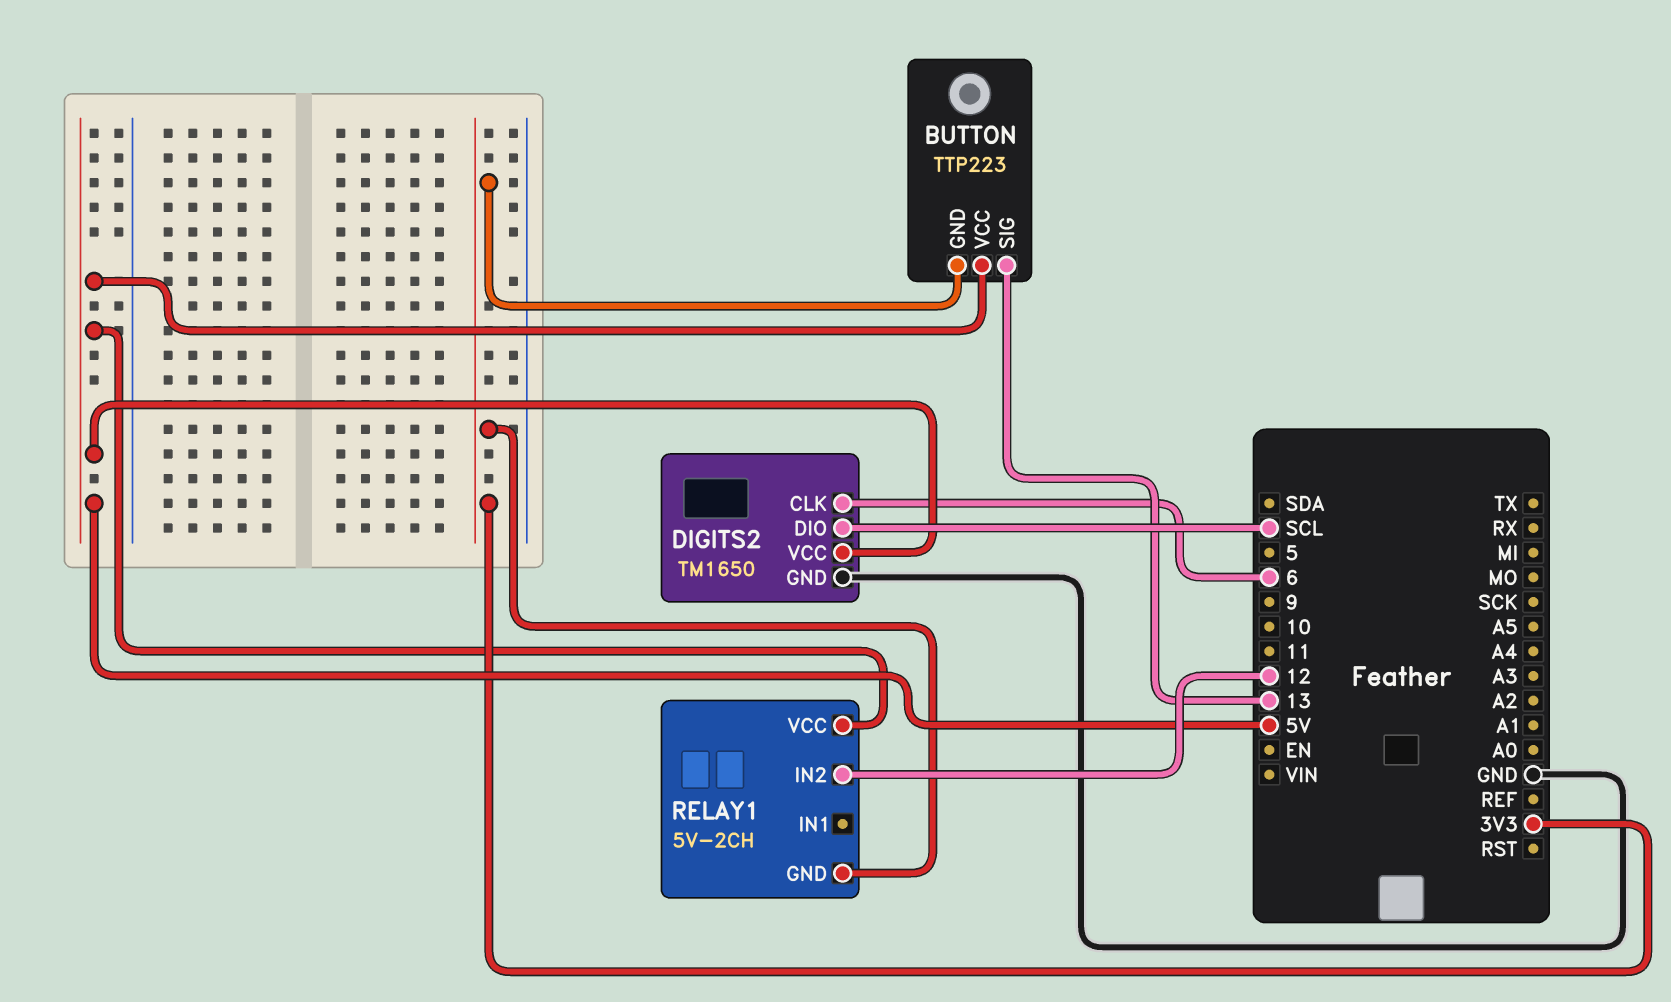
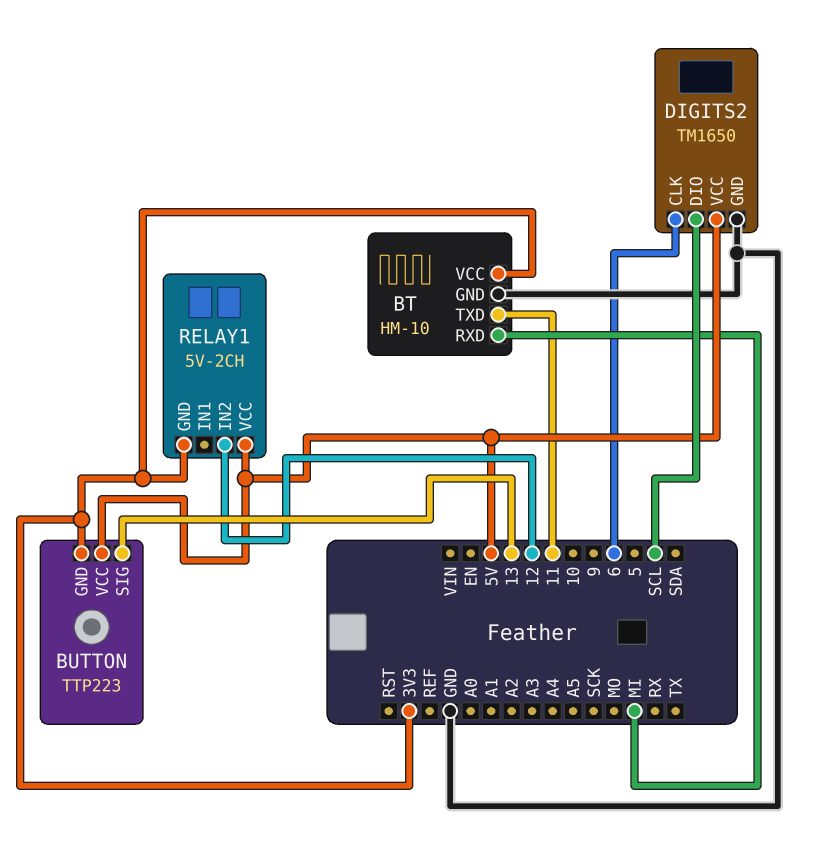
BT: none -> HM-10
BT pin GND: none -> GND
BT pin RXD: none -> MI
BT pin TXD: none -> 11
BT pin VCC: none -> 3V3

